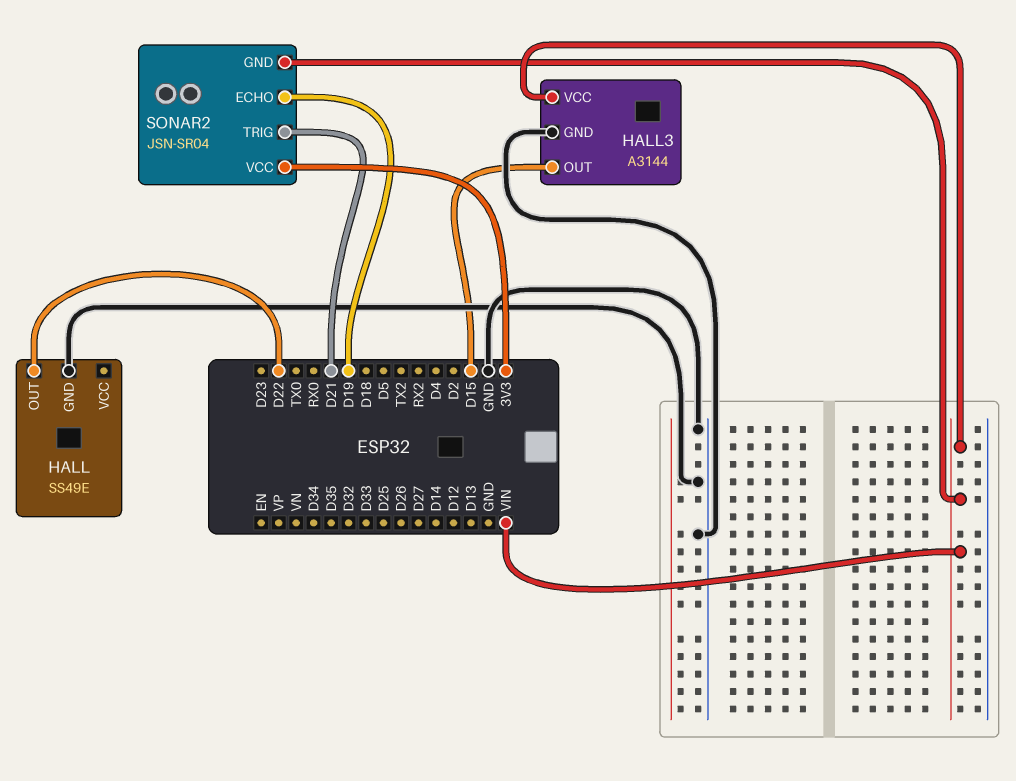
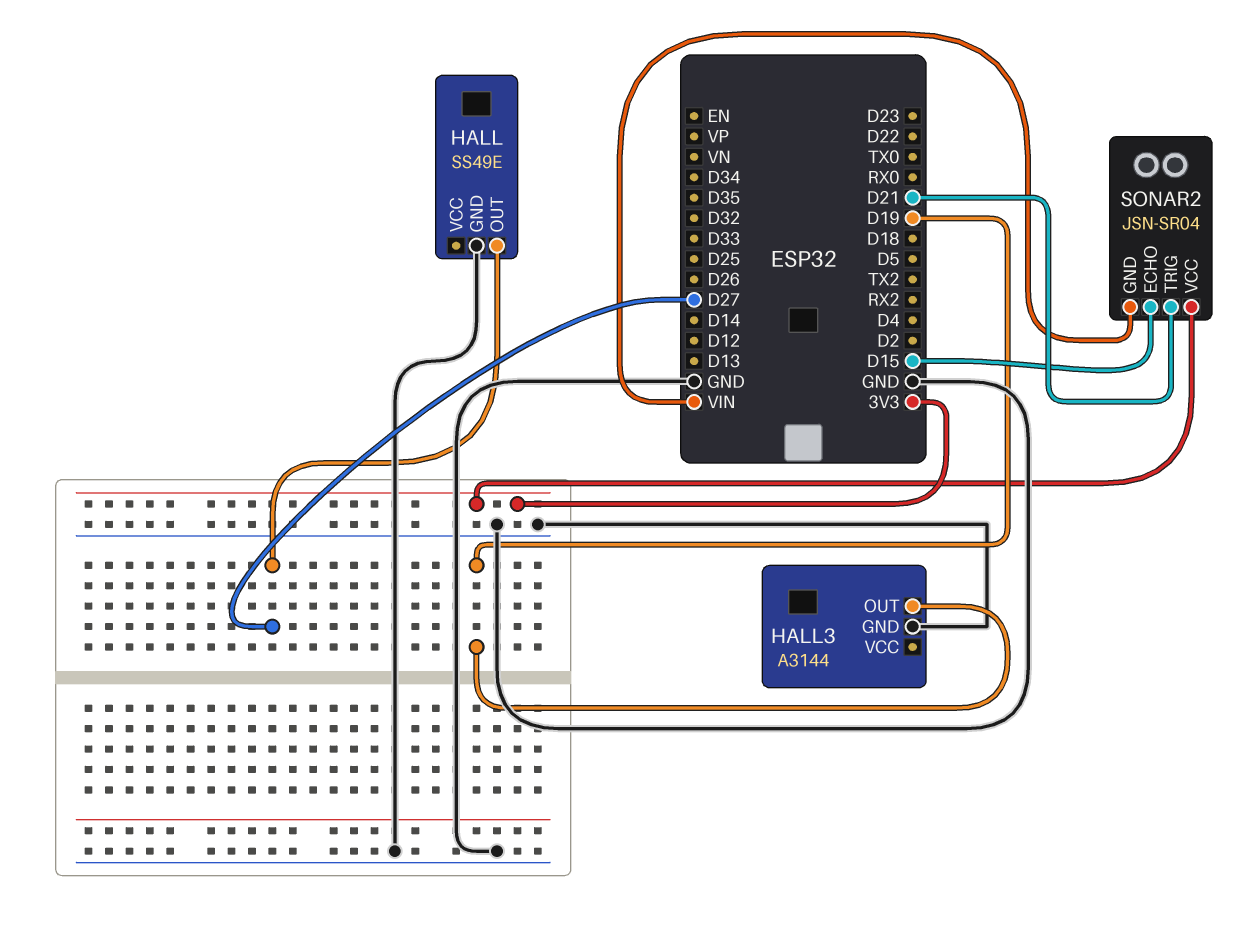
HALL pin OUT: D22 -> D27
HALL3 pin OUT: D15 -> D19
HALL3 pin VCC: VIN -> none
SONAR2 pin ECHO: D19 -> D15

